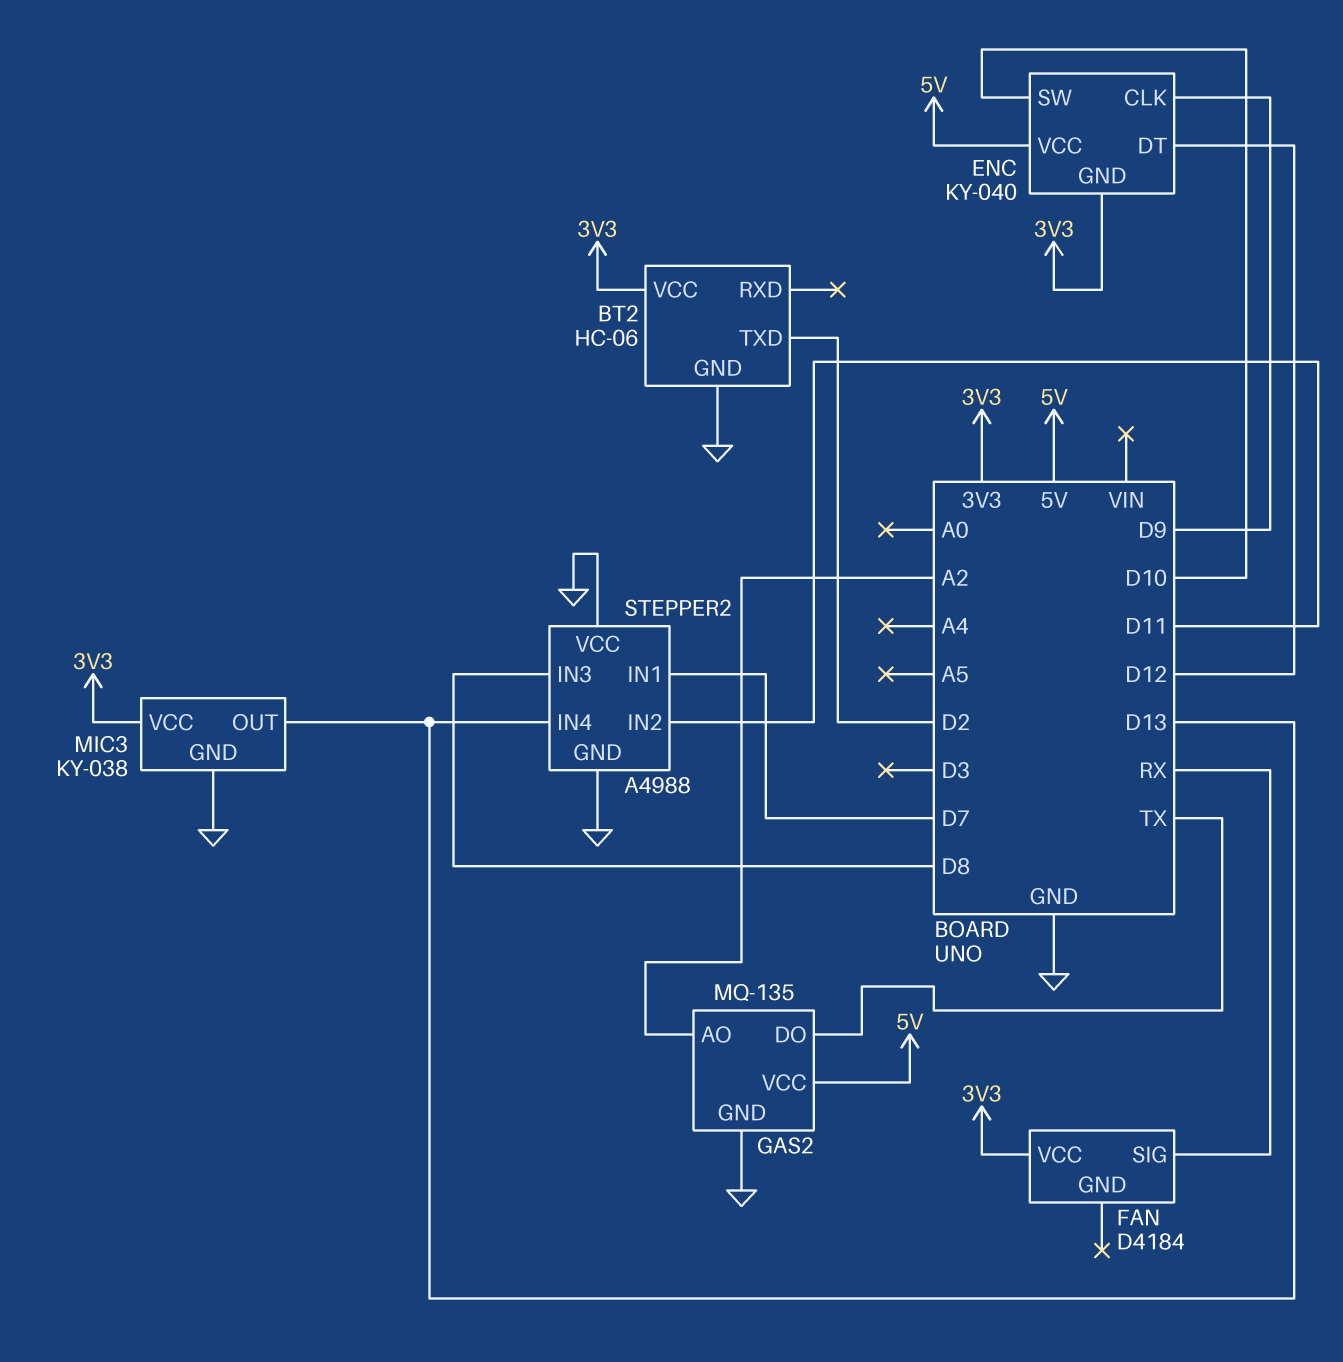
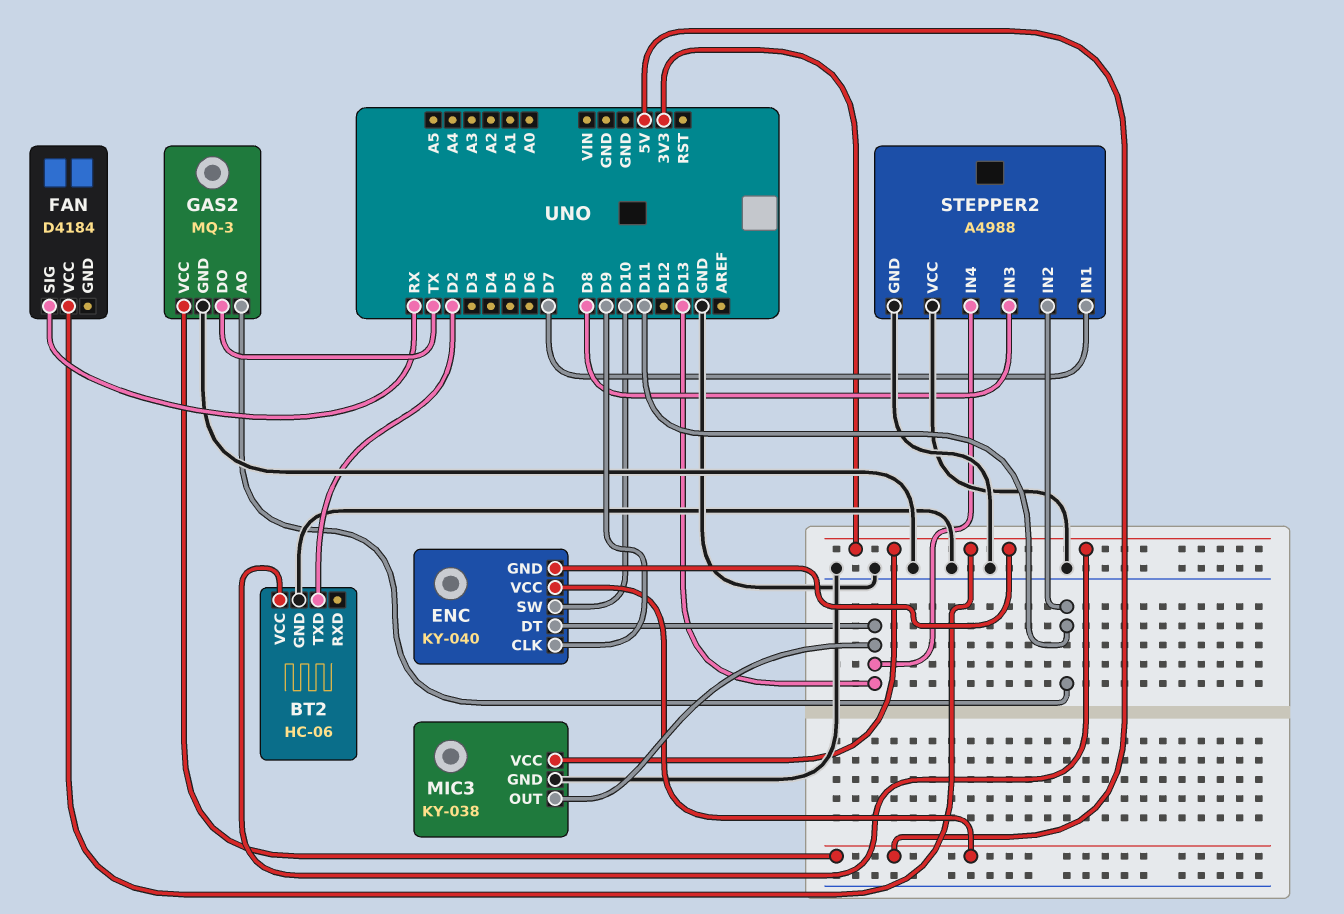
ENC pin DT: D12 -> D13
GAS2: MQ-135 -> MQ-3
GAS2 pin AO: A2 -> D11

